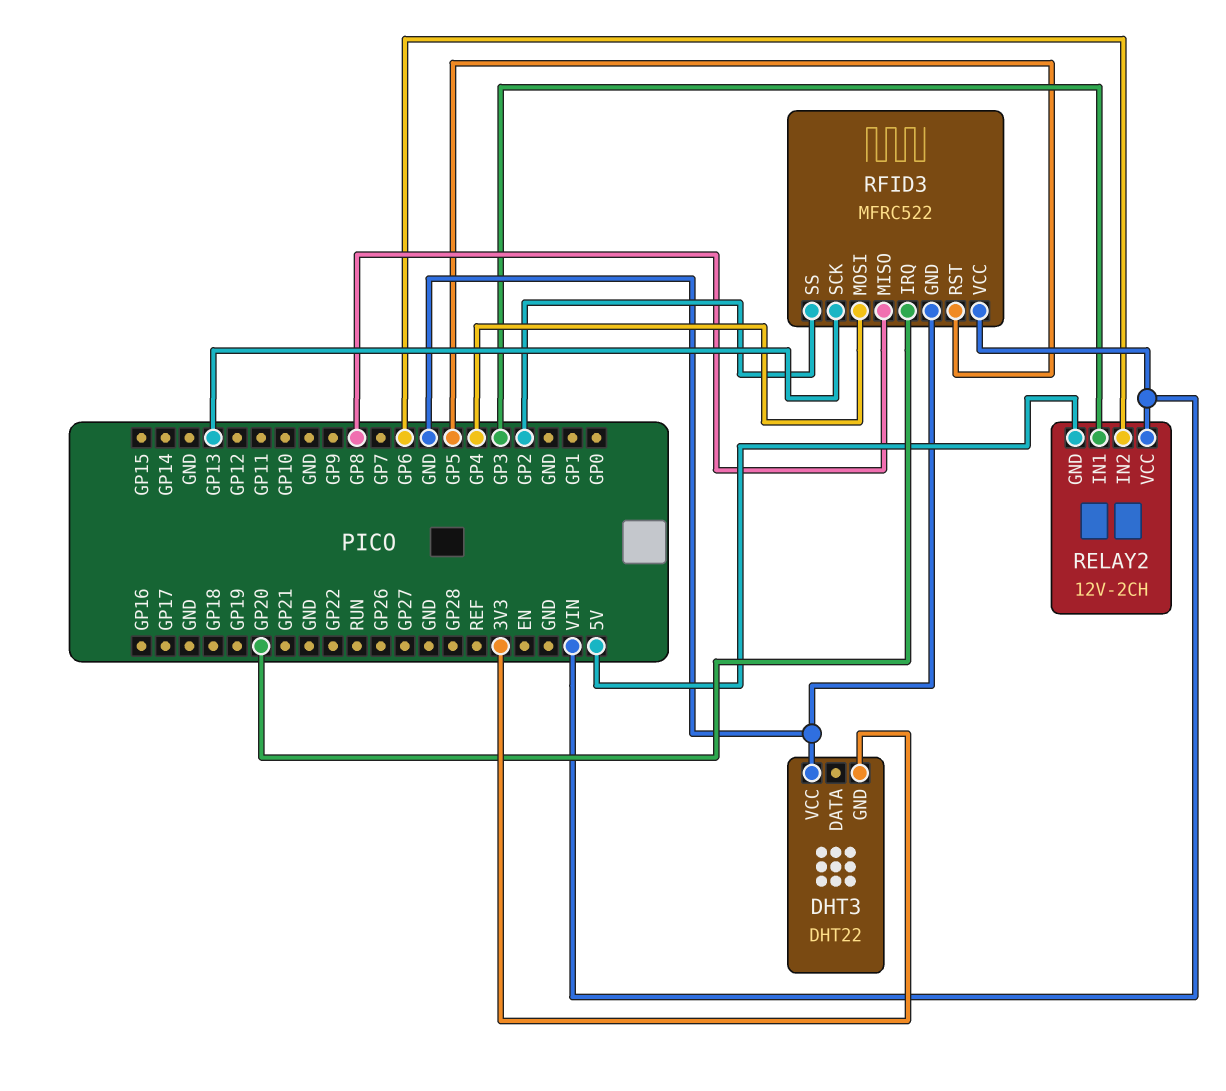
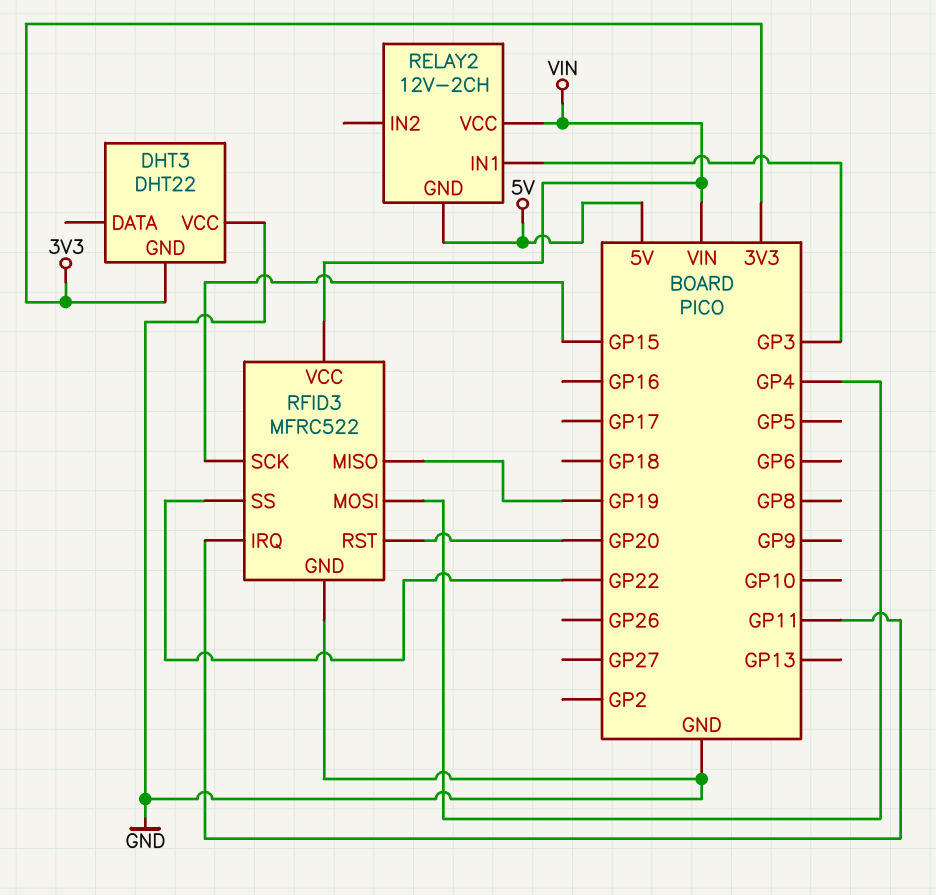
RELAY2 pin IN2: GP6 -> none
RFID3 pin IRQ: GP20 -> GP11
RFID3 pin MISO: GP8 -> GP19
RFID3 pin RST: GP5 -> GP20
RFID3 pin SCK: GP13 -> GP15
RFID3 pin SS: GP2 -> GP22

